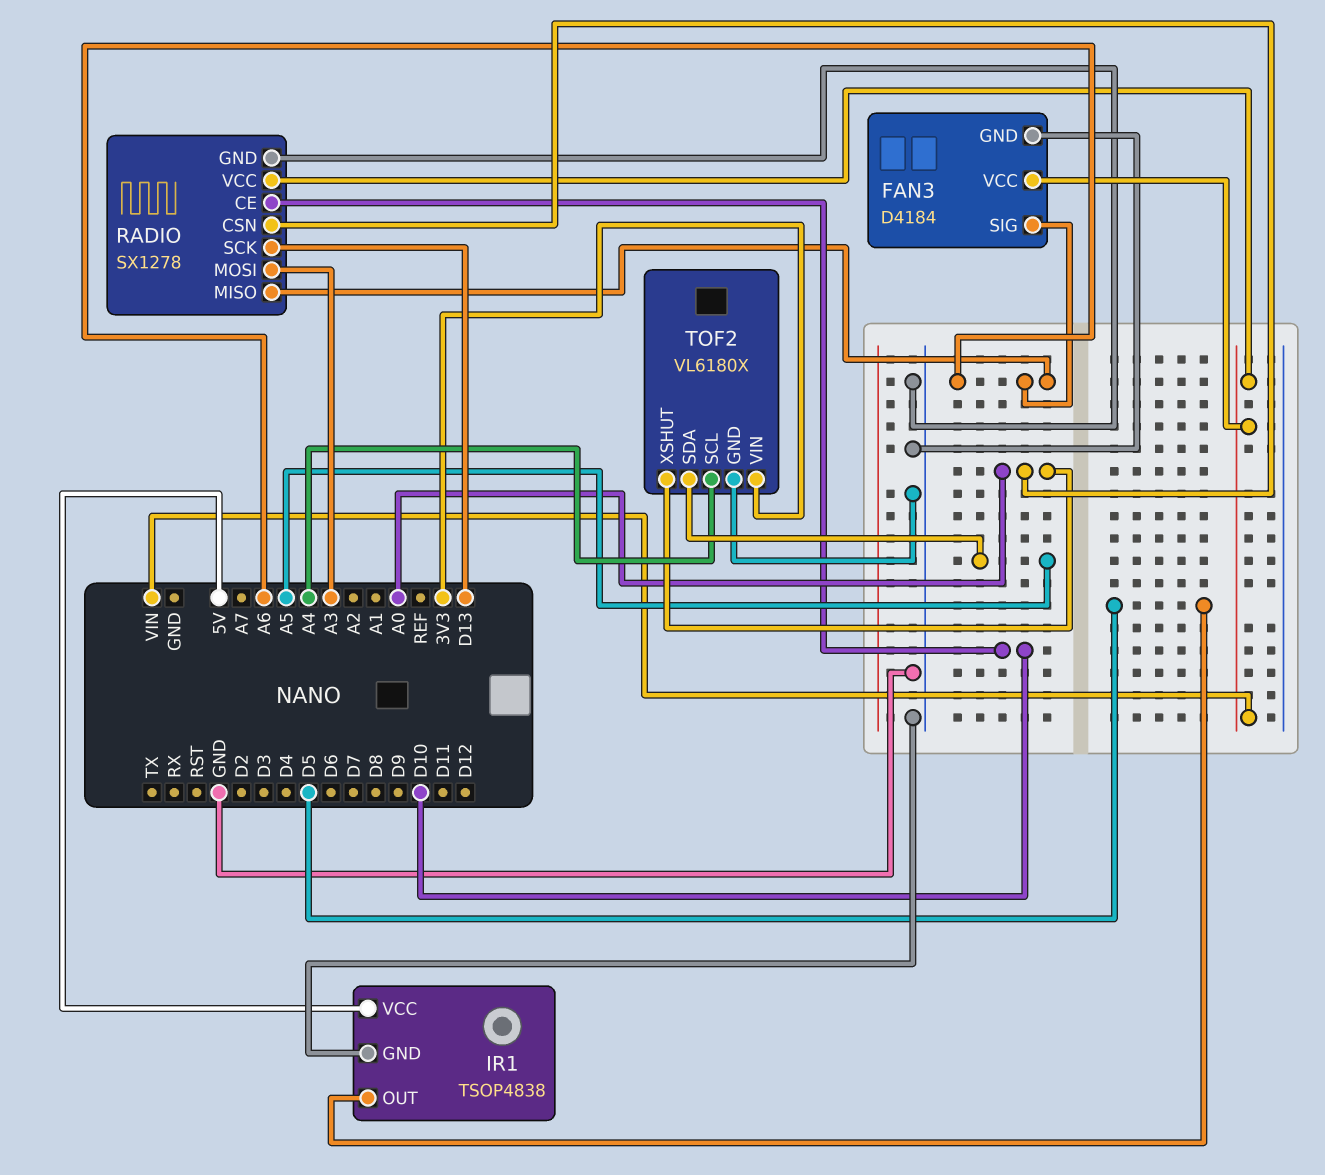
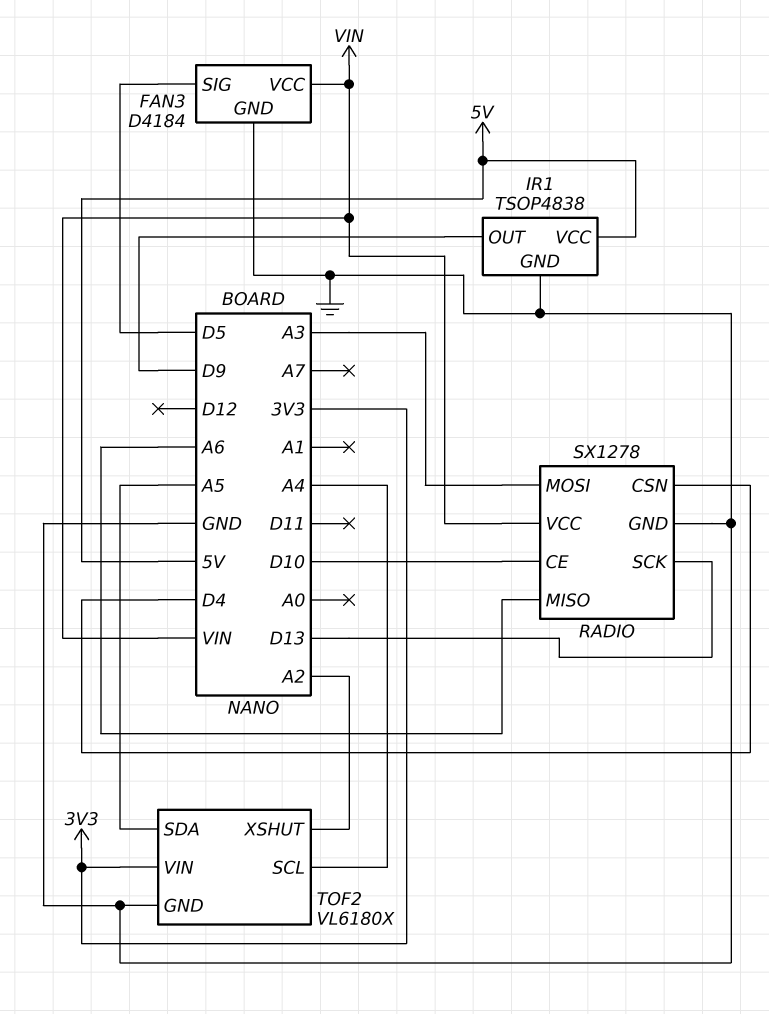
FAN3 pin SIG: A6 -> D5
IR1 pin OUT: D5 -> D9
RADIO pin CSN: A0 -> D4
TOF2 pin XSHUT: A0 -> A2

